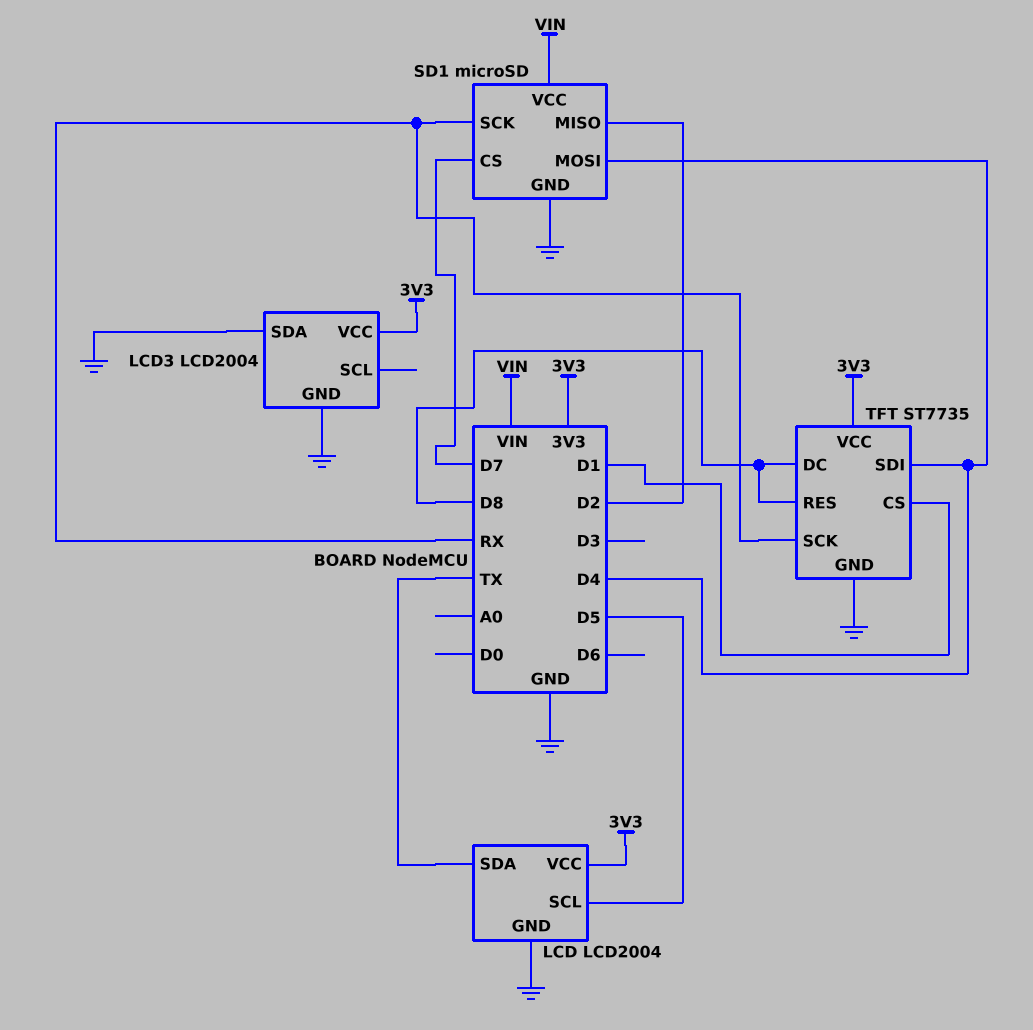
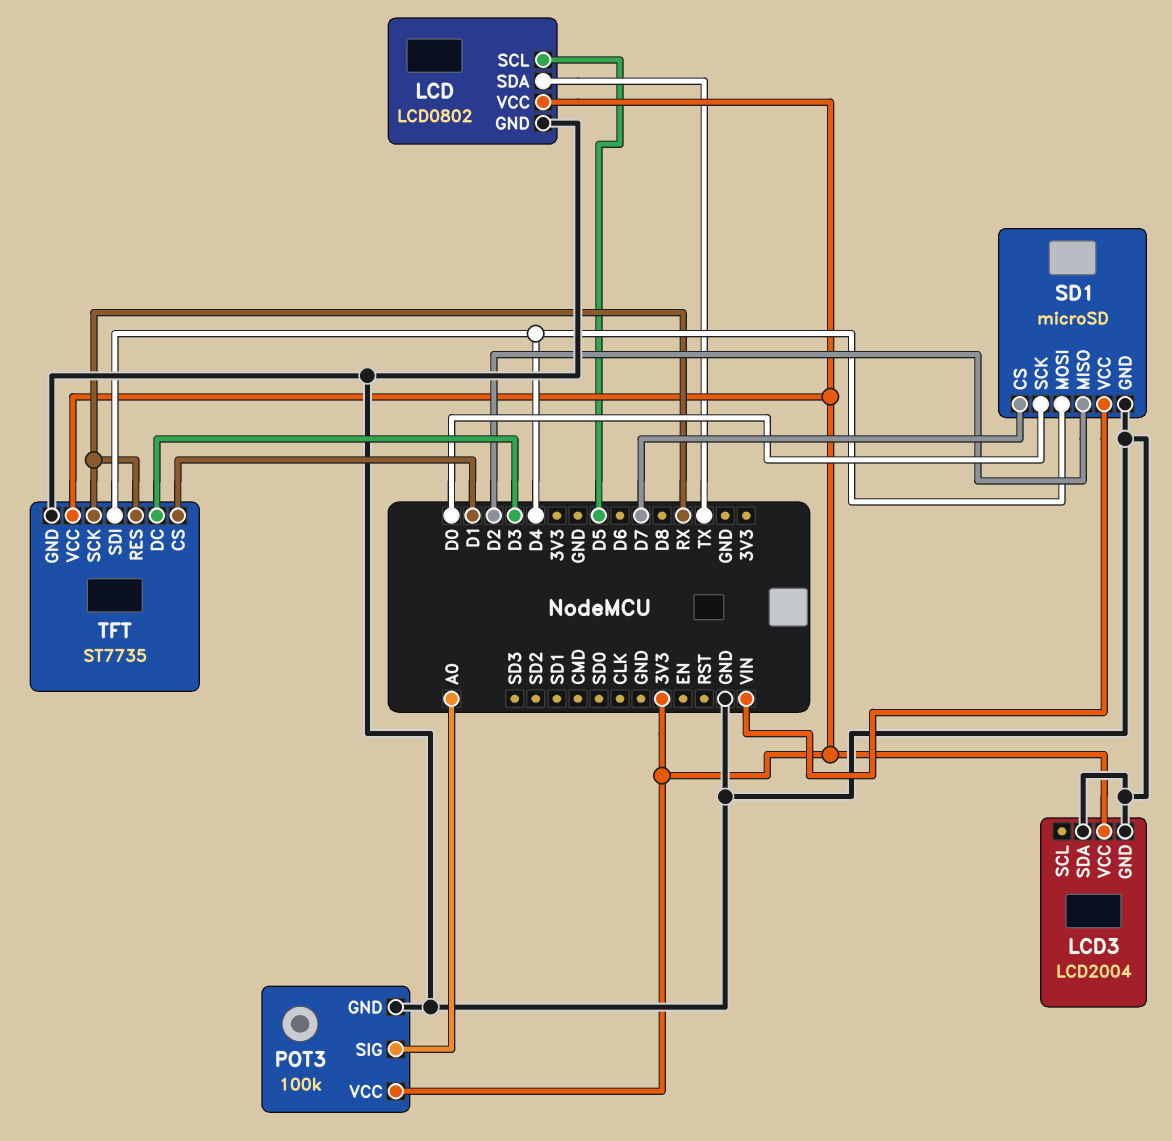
LCD: LCD2004 -> LCD0802
POT3: none -> 100k
POT3 pin GND: none -> GND
POT3 pin SIG: none -> A0
POT3 pin VCC: none -> 3V3
SD1 pin SCK: RX -> D0
TFT pin DC: D8 -> D3
TFT pin RES: D8 -> RX

